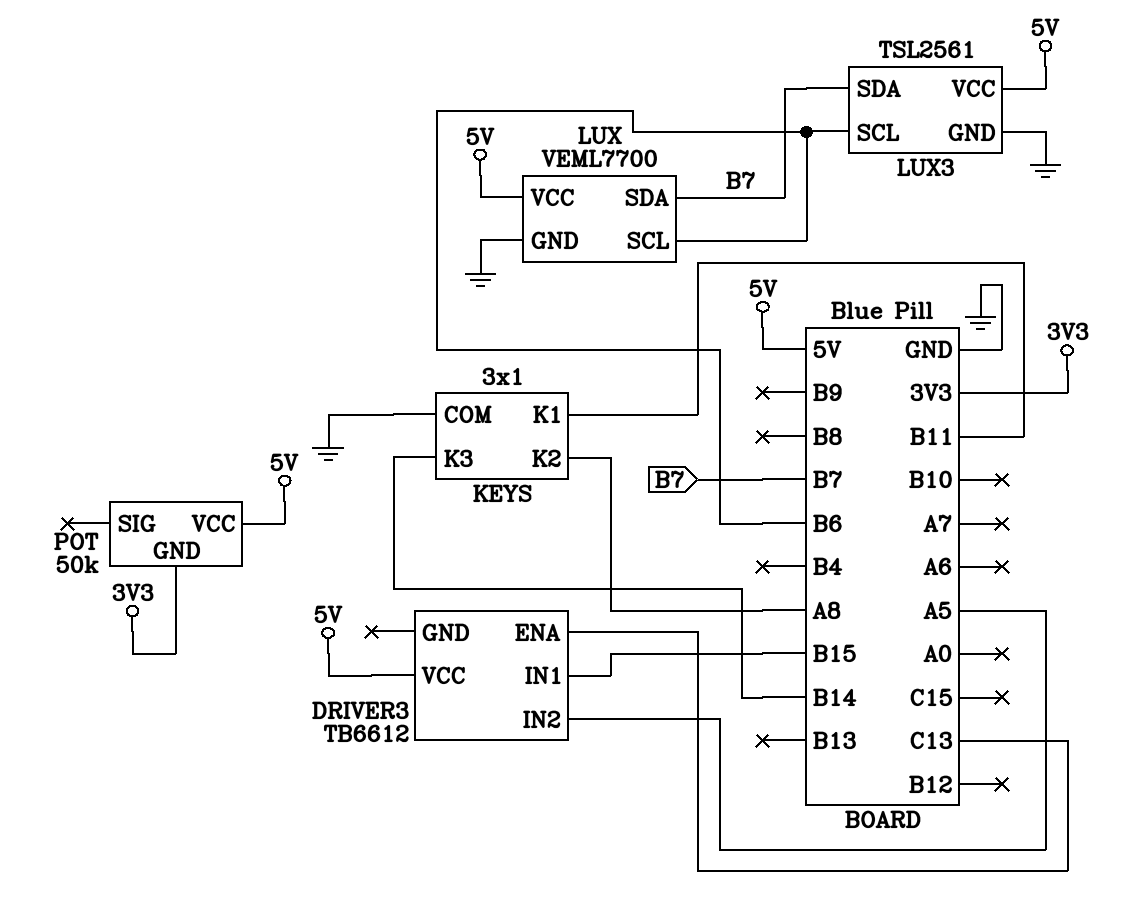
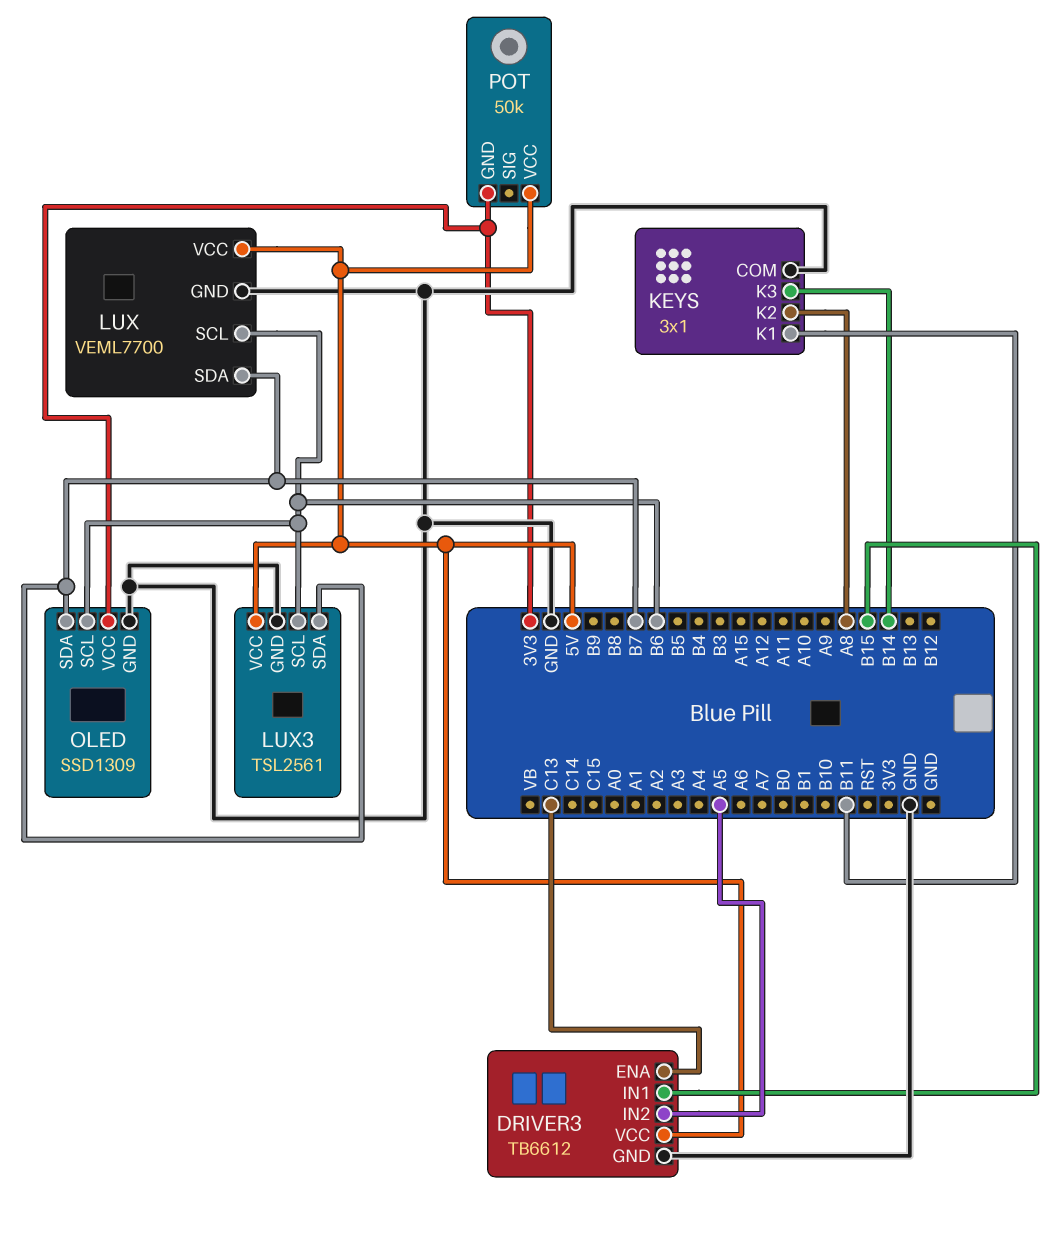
DRIVER3 pin GND: none -> GND
OLED: none -> SSD1309
OLED pin GND: none -> GND
OLED pin SCL: none -> B6
OLED pin SDA: none -> B7
OLED pin VCC: none -> 3V3

